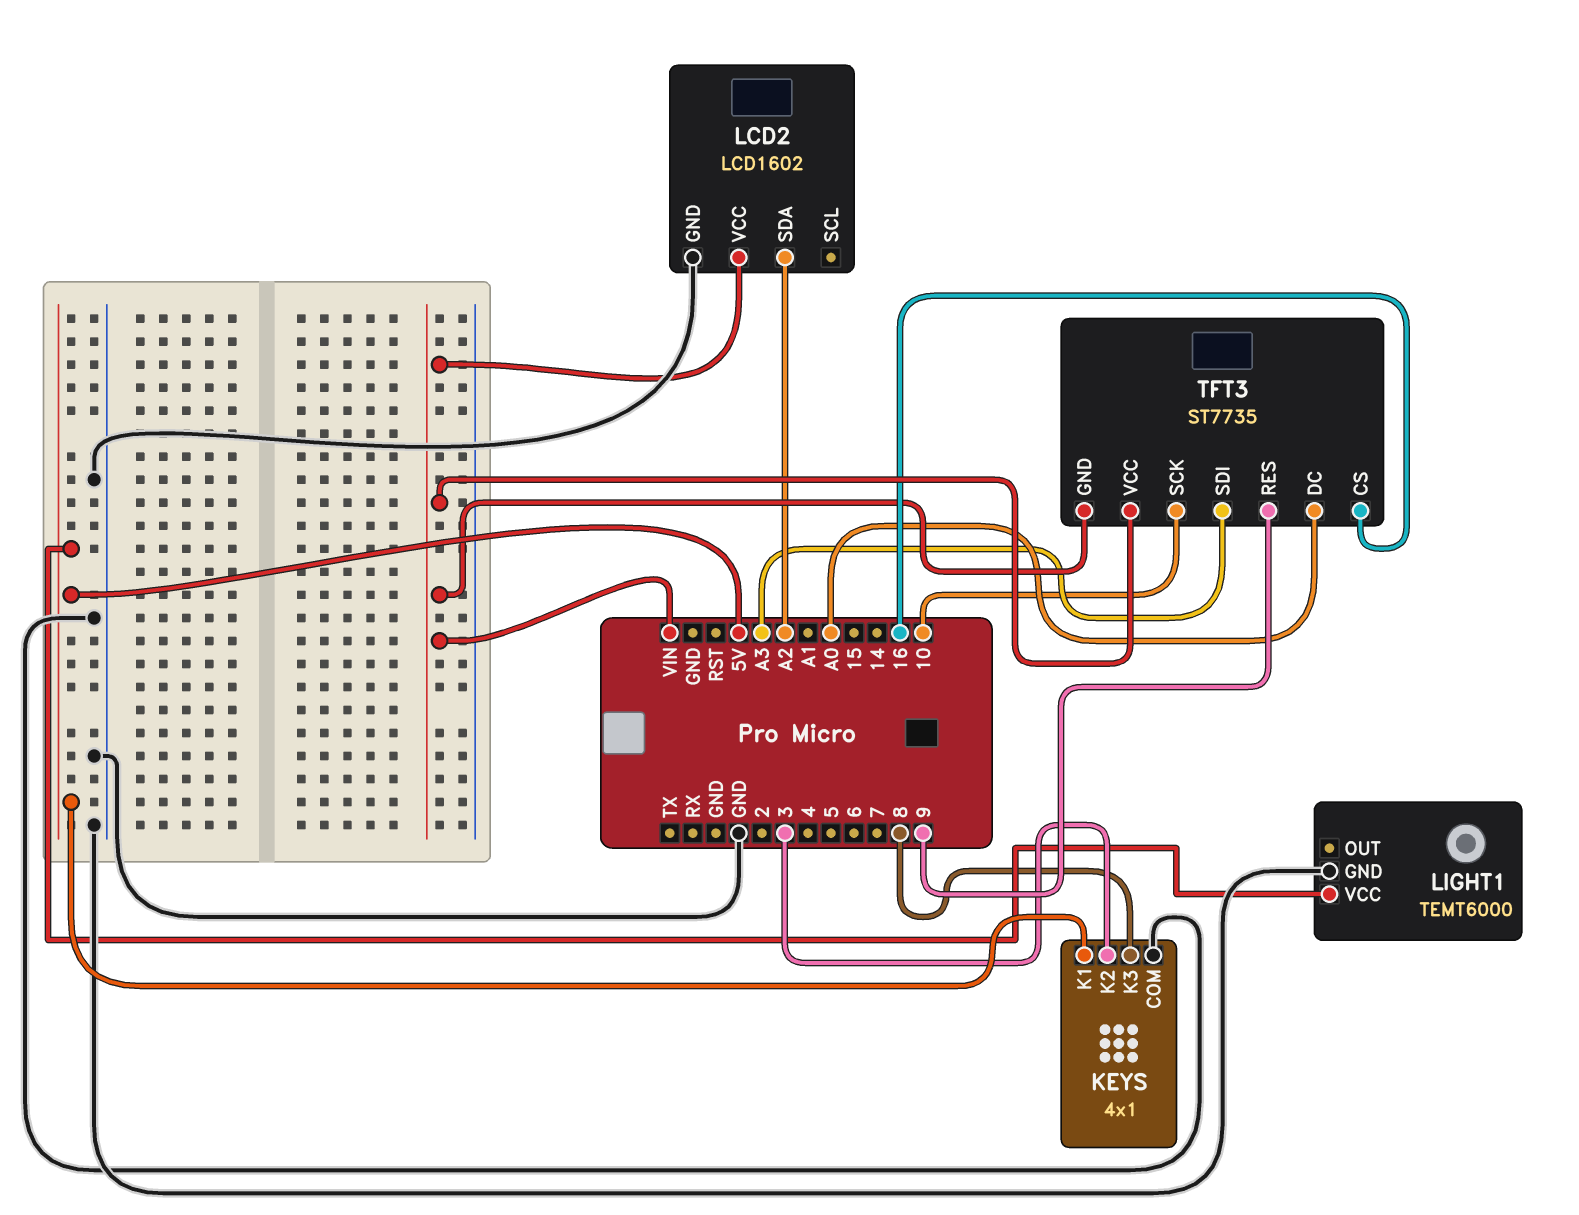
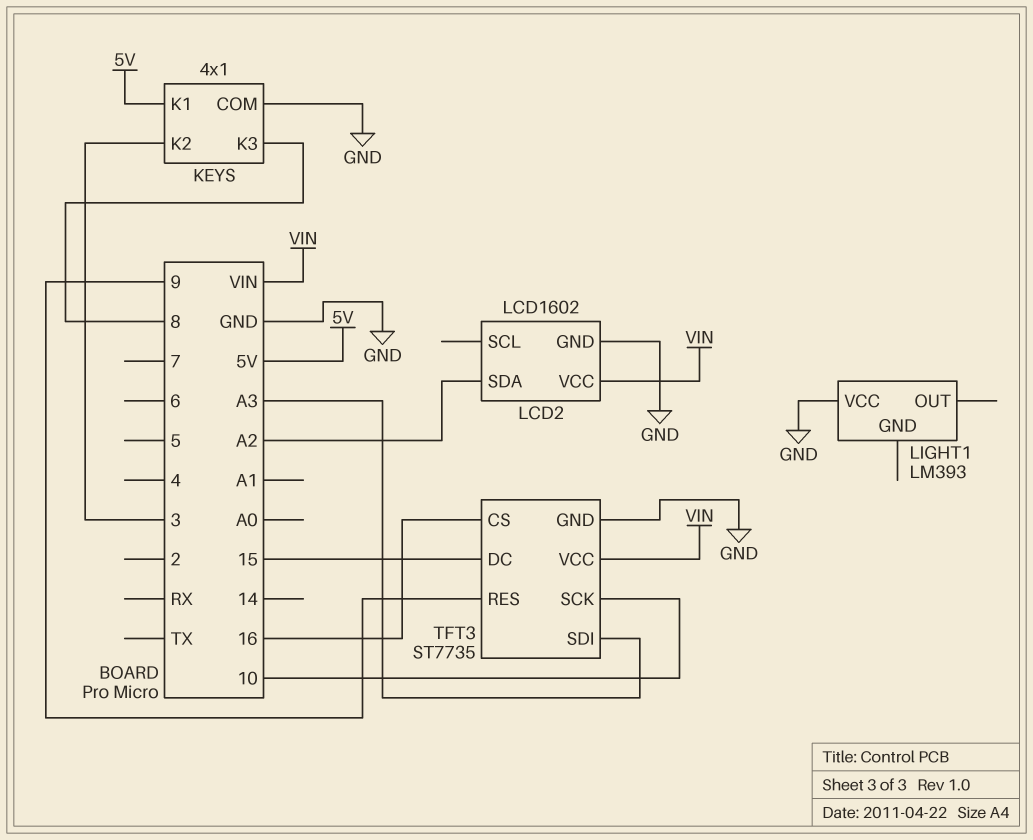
LIGHT1: TEMT6000 -> LM393
LIGHT1 pin GND: GND -> none
LIGHT1 pin VCC: 5V -> GND
TFT3 pin DC: A0 -> 15
TFT3 pin GND: VIN -> GND

